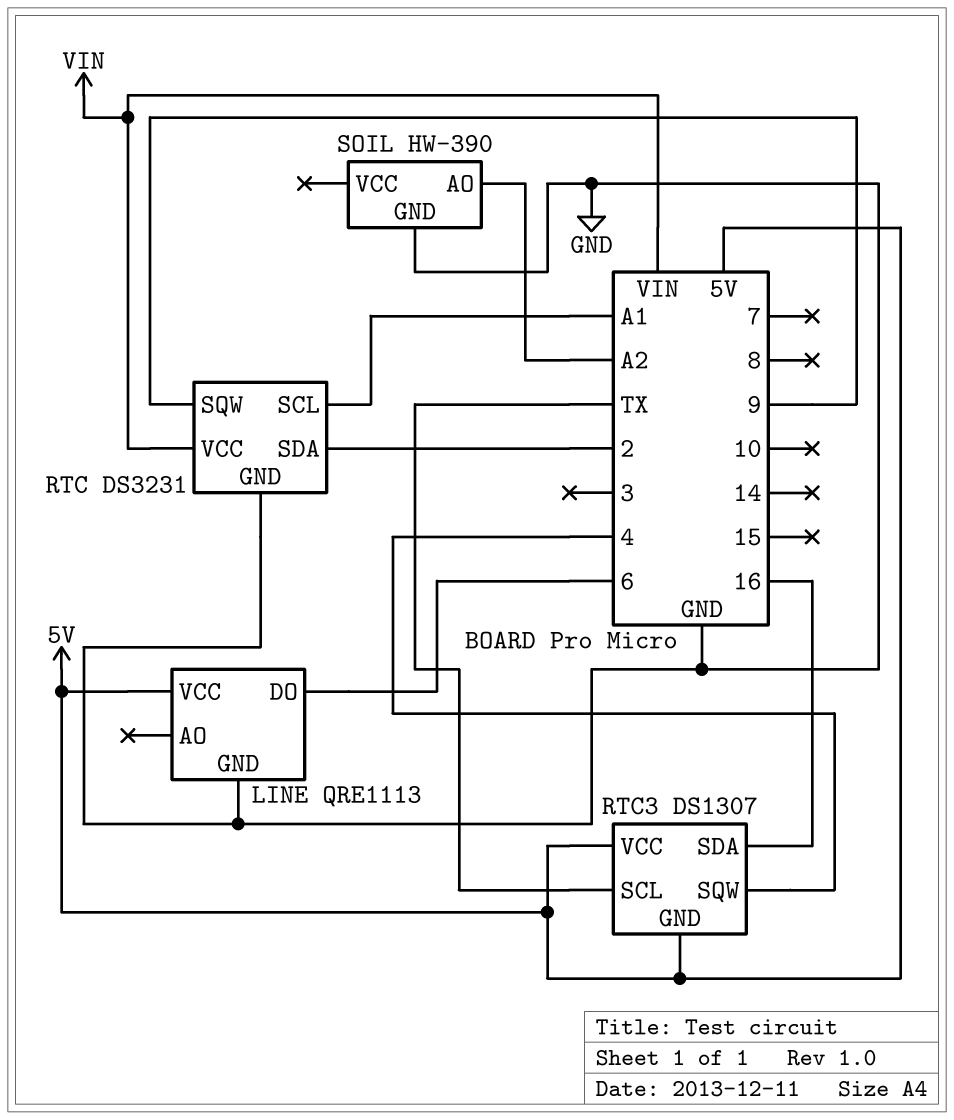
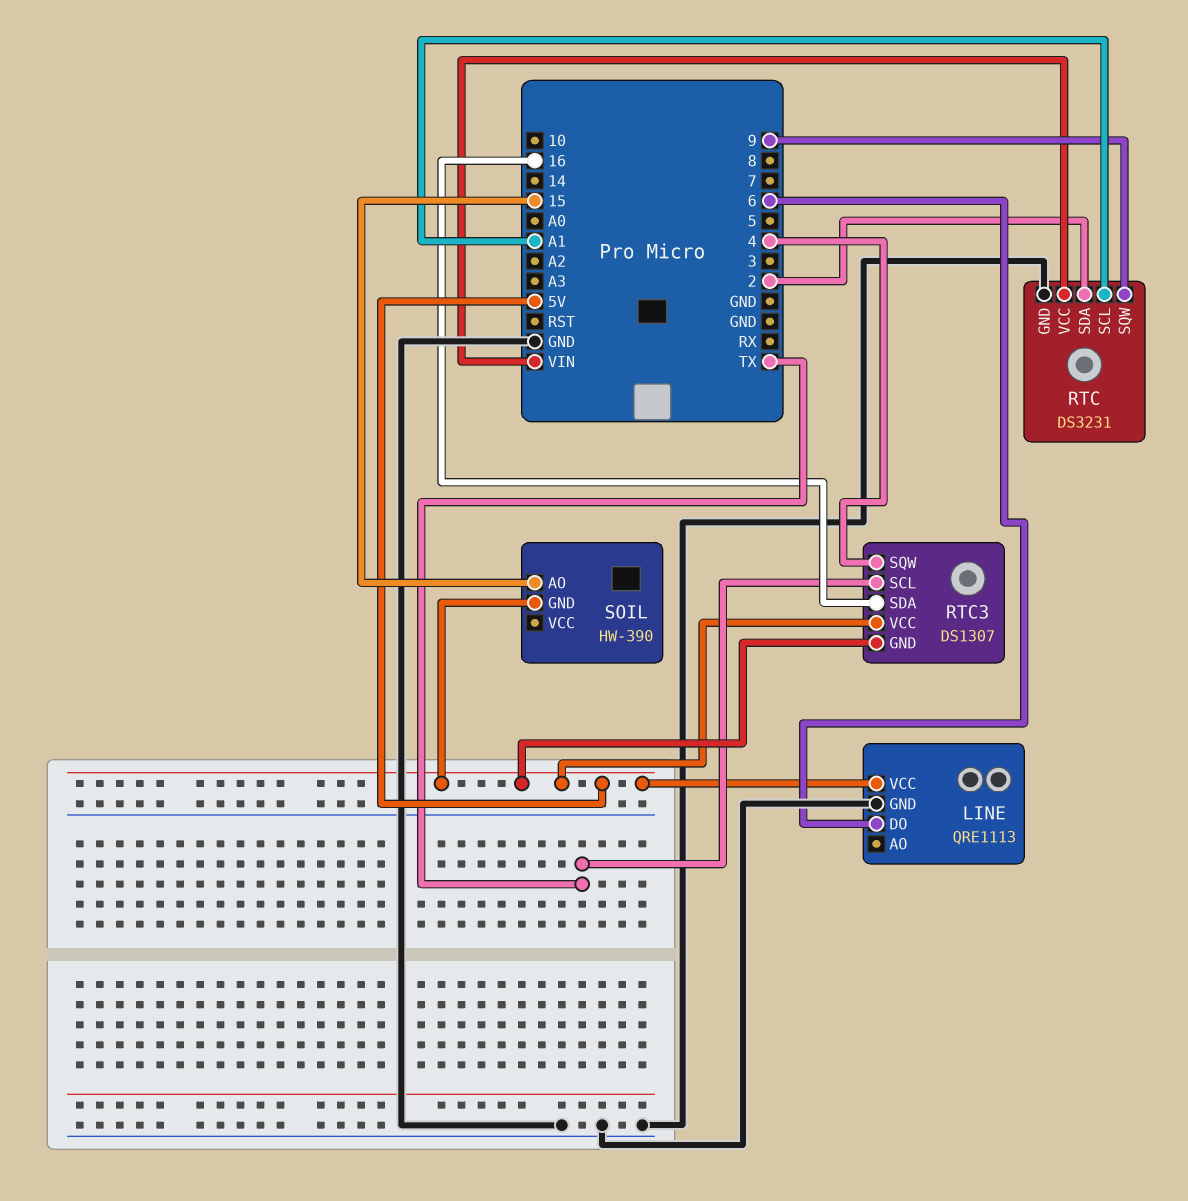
SOIL pin AO: A2 -> 15
SOIL pin GND: GND -> 5V

